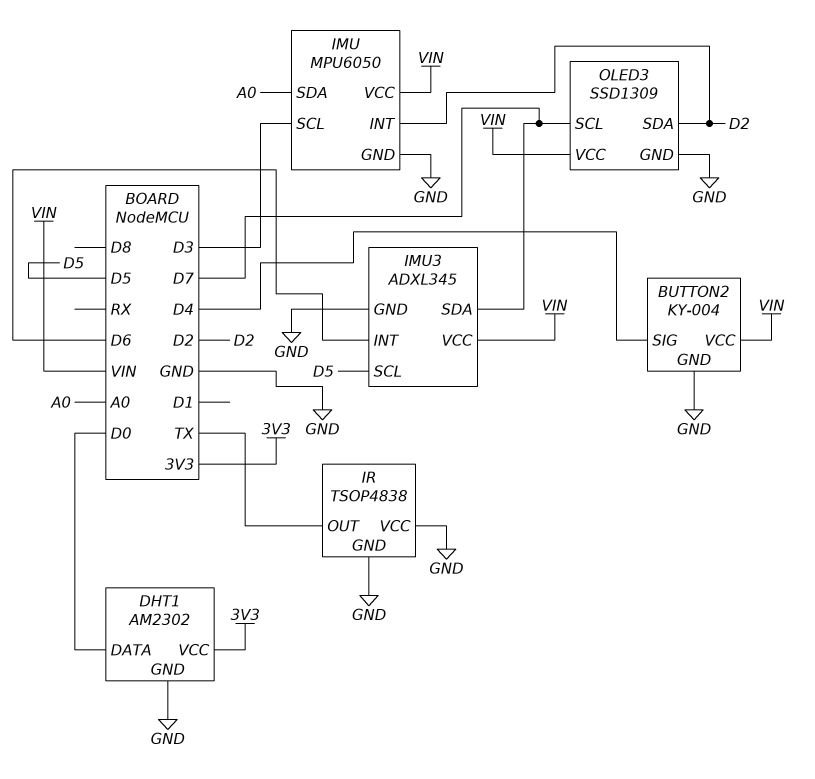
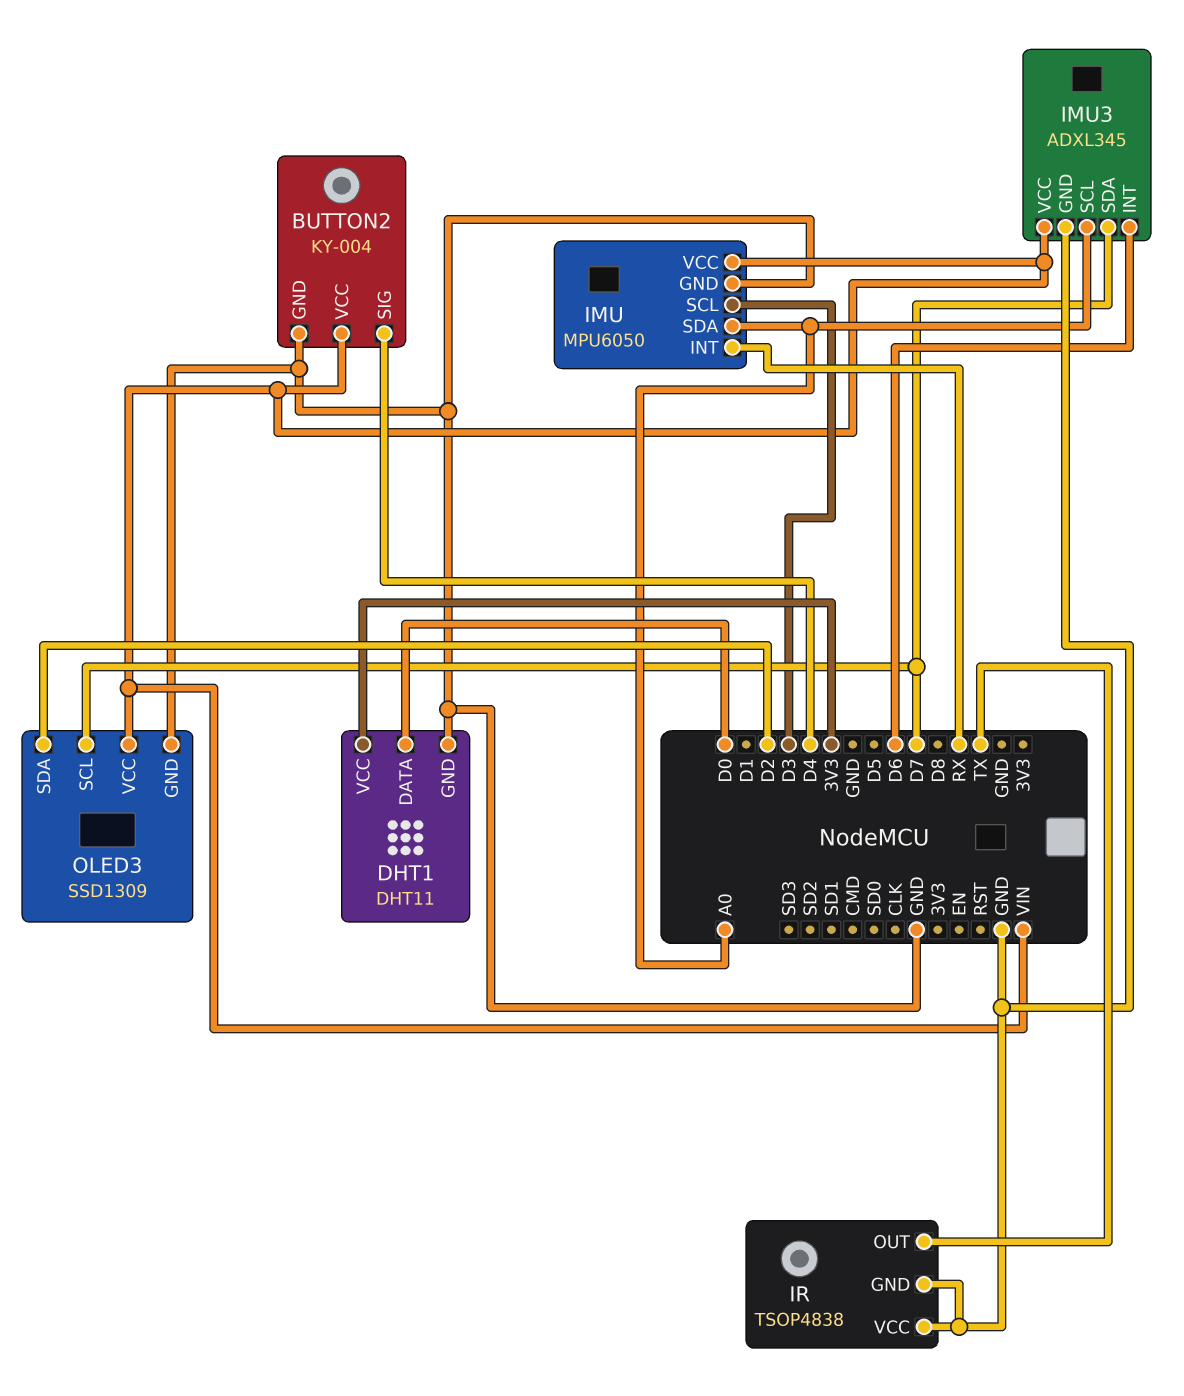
DHT1: AM2302 -> DHT11
IMU pin INT: D2 -> RX
IMU3 pin SCL: D5 -> A0

